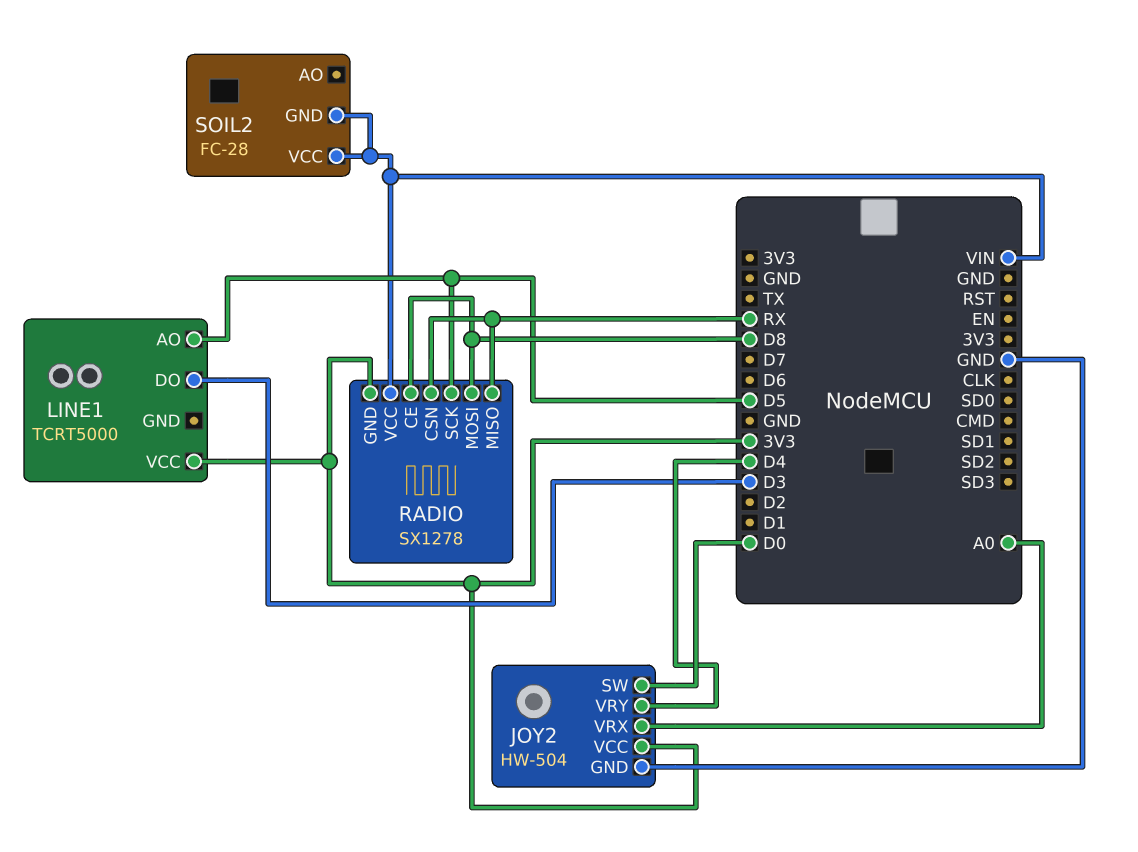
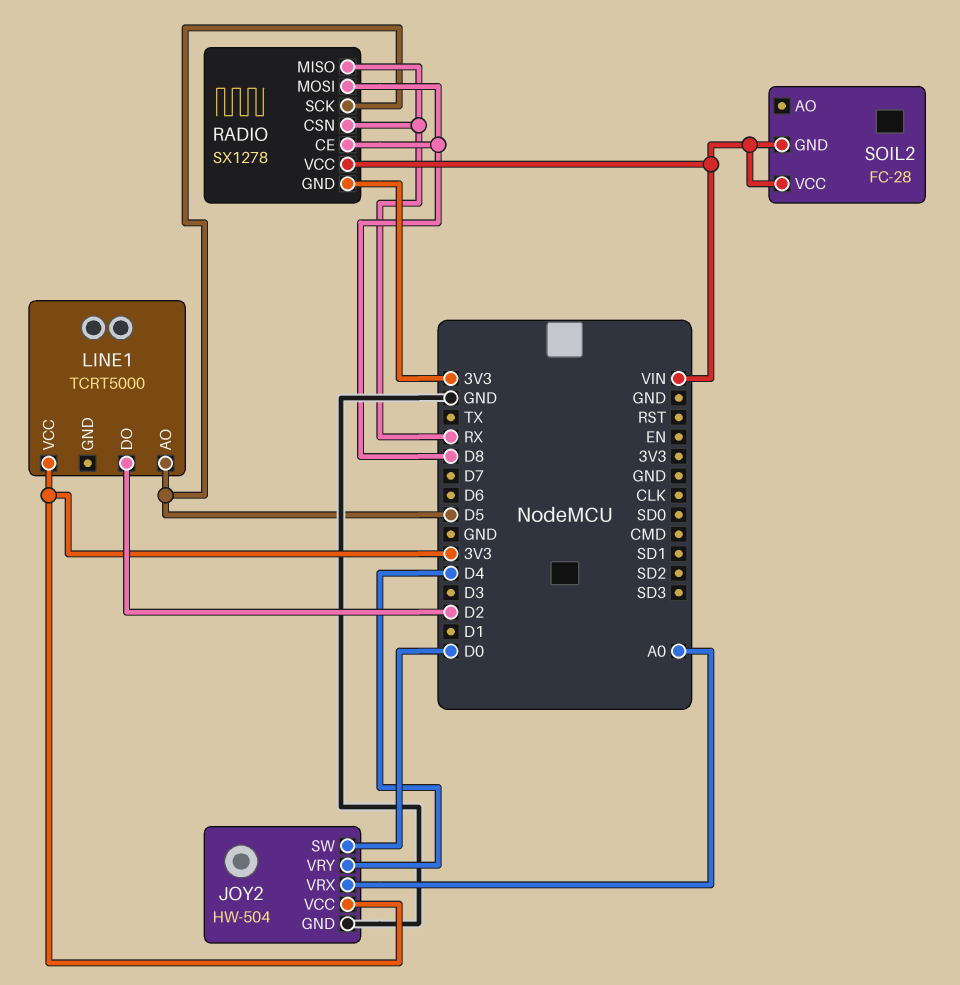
LINE1 pin DO: D3 -> D2

